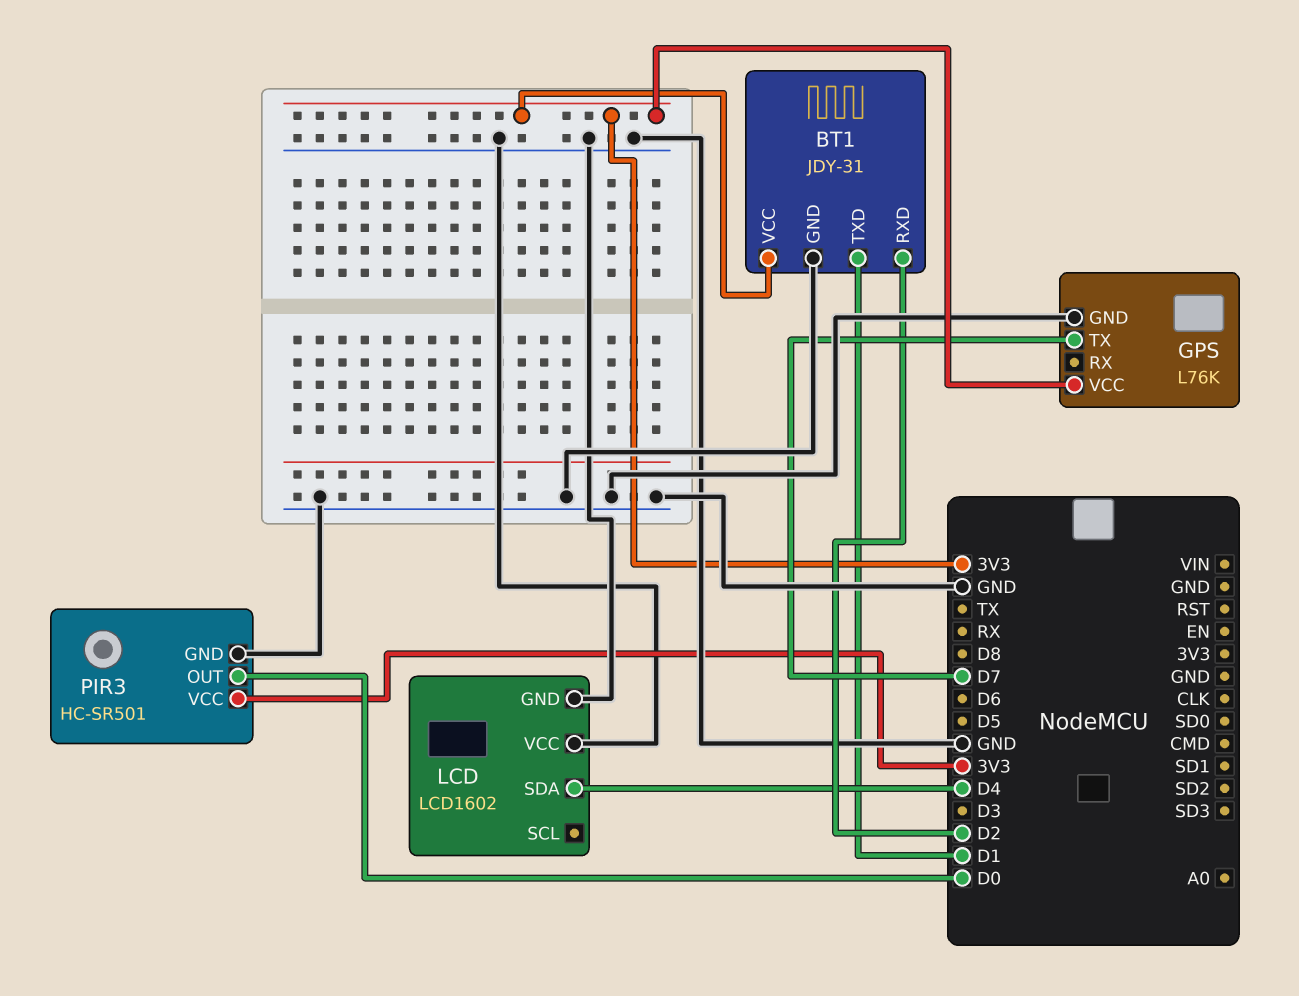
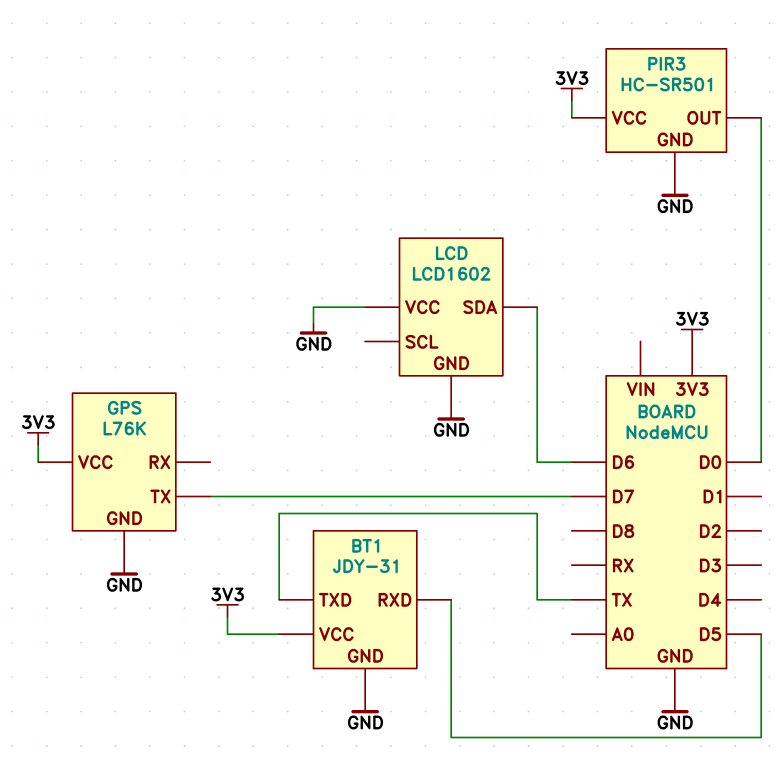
BT1 pin RXD: D2 -> D5
BT1 pin TXD: D1 -> TX
LCD pin SDA: D4 -> D6

